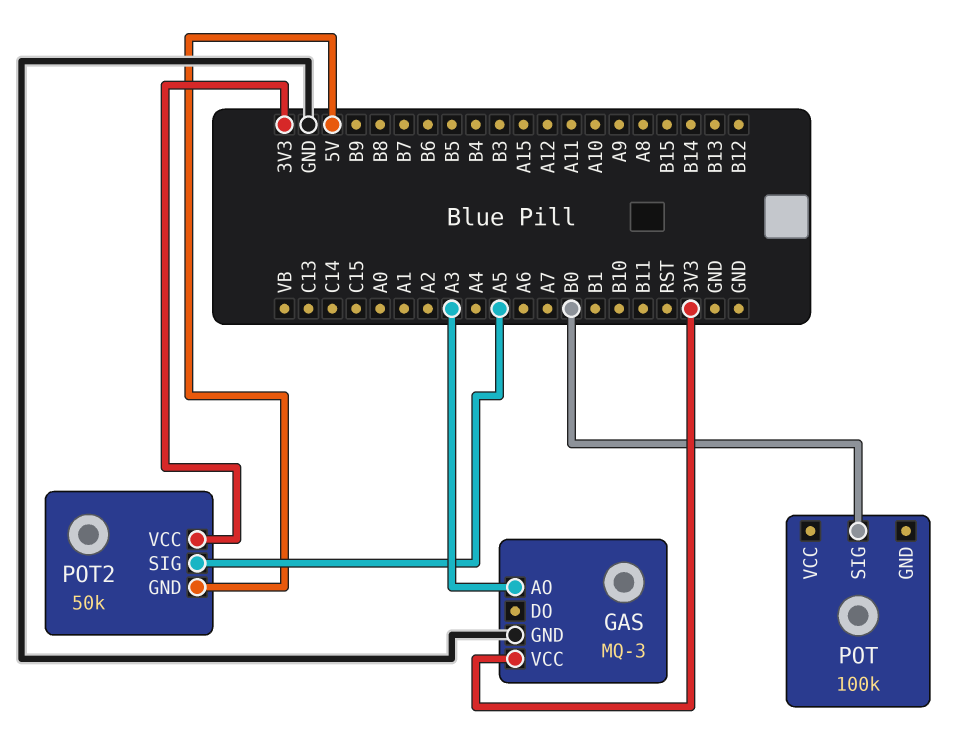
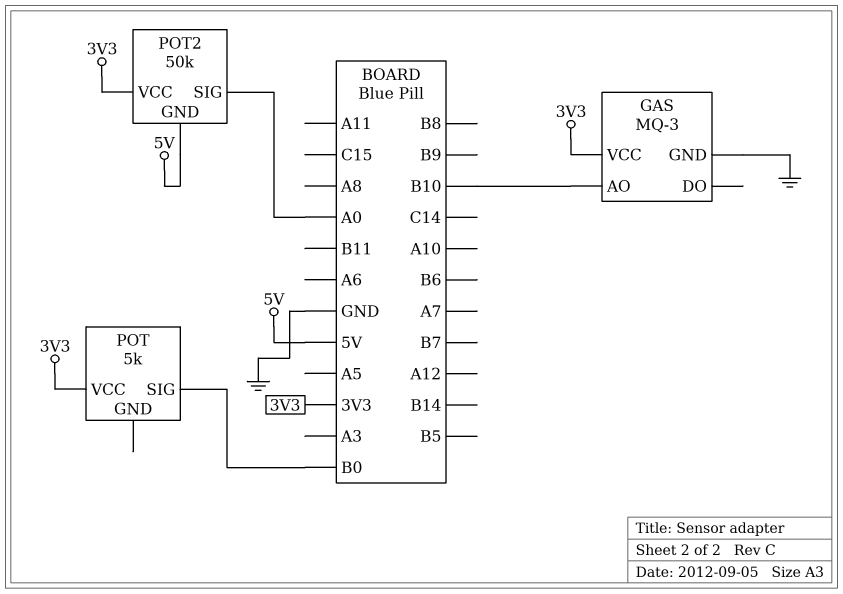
GAS pin AO: A3 -> B10
POT: 100k -> 5k
POT pin VCC: none -> 3V3
POT2 pin SIG: A5 -> A0

